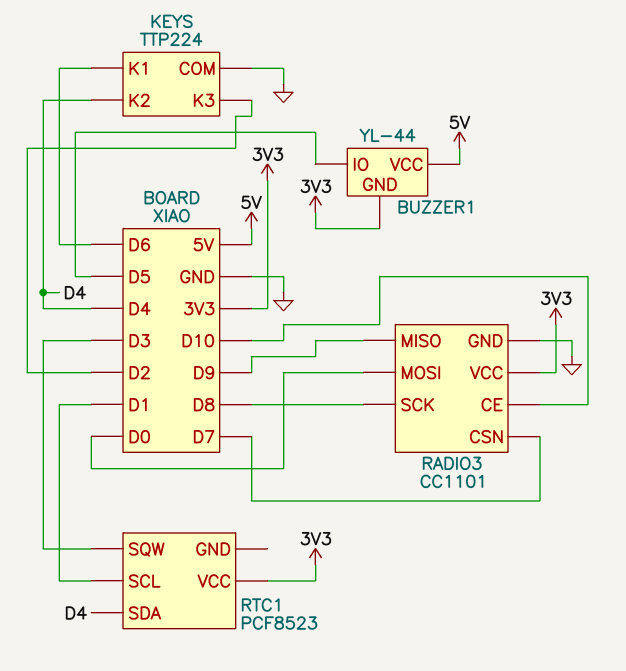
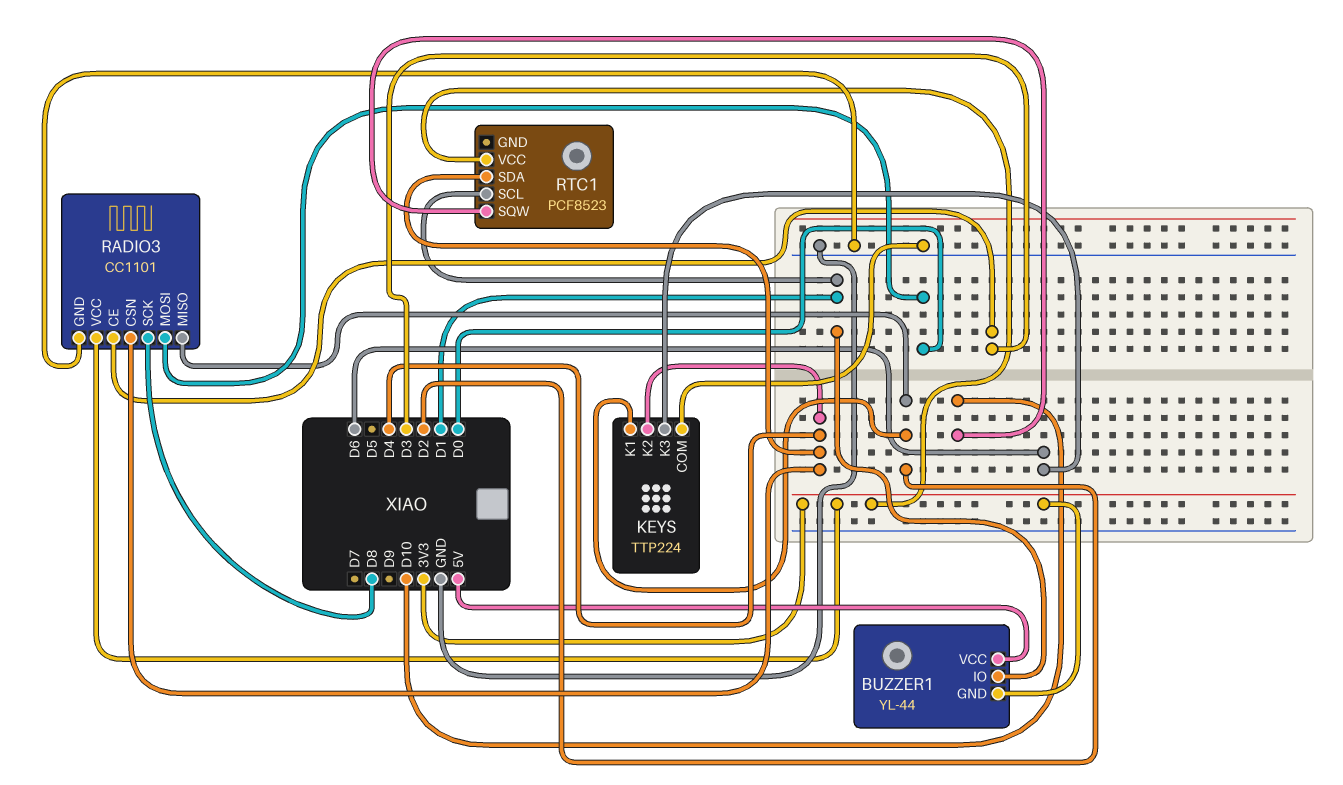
BUZZER1 pin IO: D5 -> D1
KEYS pin K1: D6 -> D2
KEYS pin K3: D2 -> D6
RADIO3 pin CE: D10 -> D3
RADIO3 pin CSN: D7 -> D4
RADIO3 pin MISO: D9 -> D2
RTC1 pin SQW: D3 -> D10

